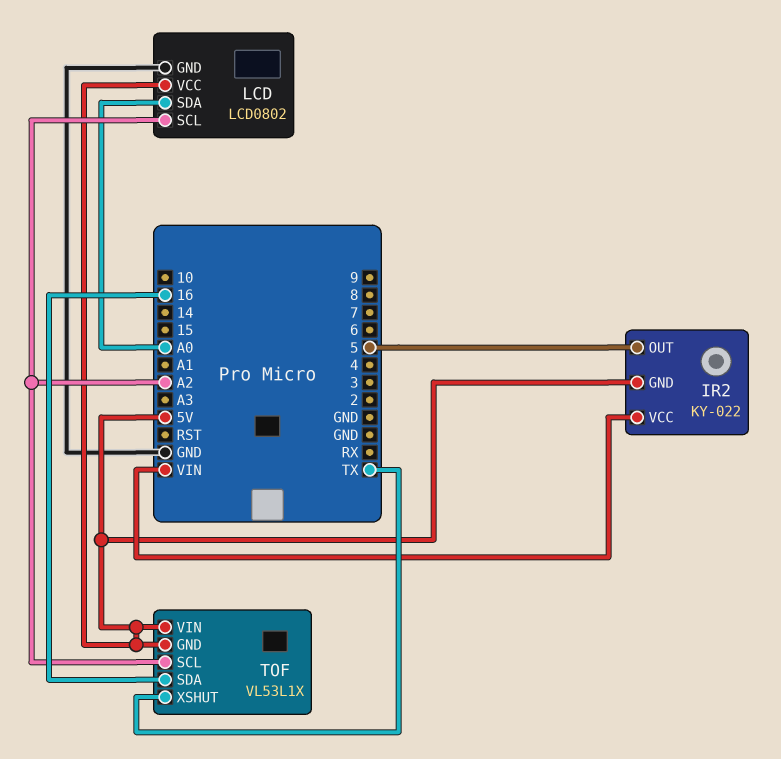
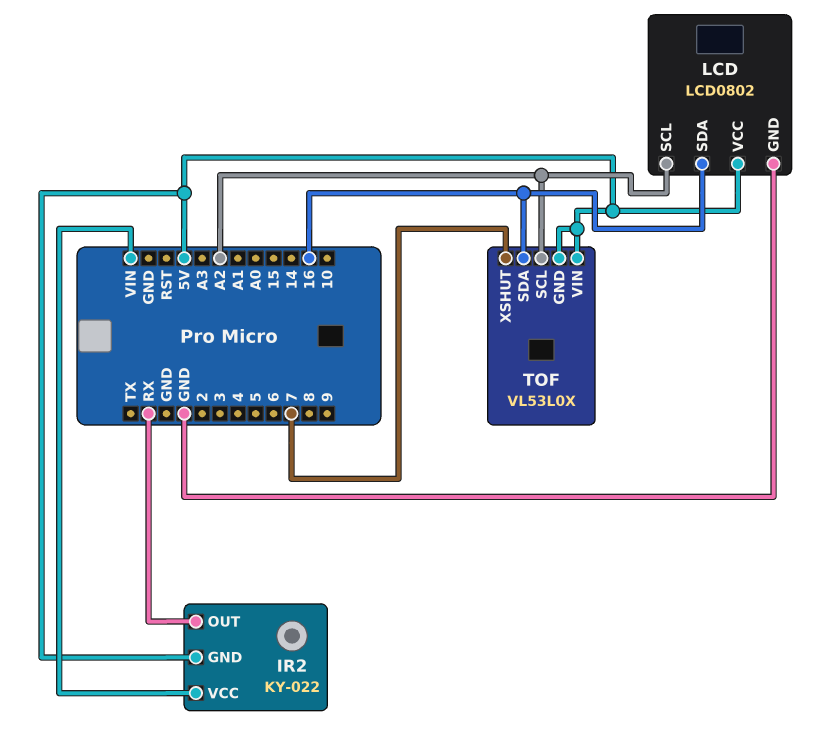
IR2 pin OUT: 5 -> RX
LCD pin SDA: A0 -> 16
TOF: VL53L1X -> VL53L0X
TOF pin XSHUT: TX -> 7

